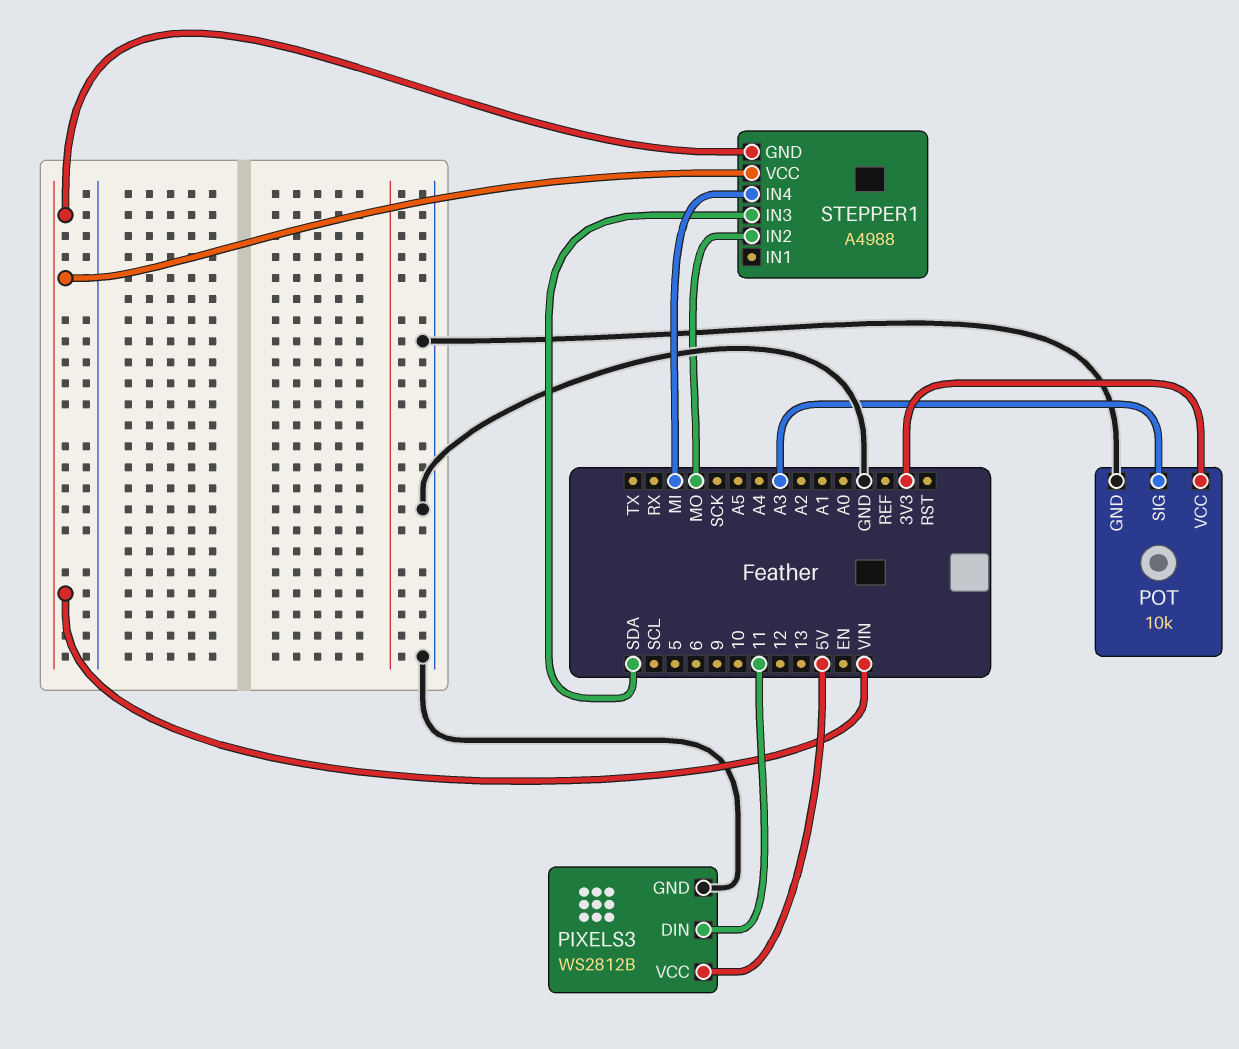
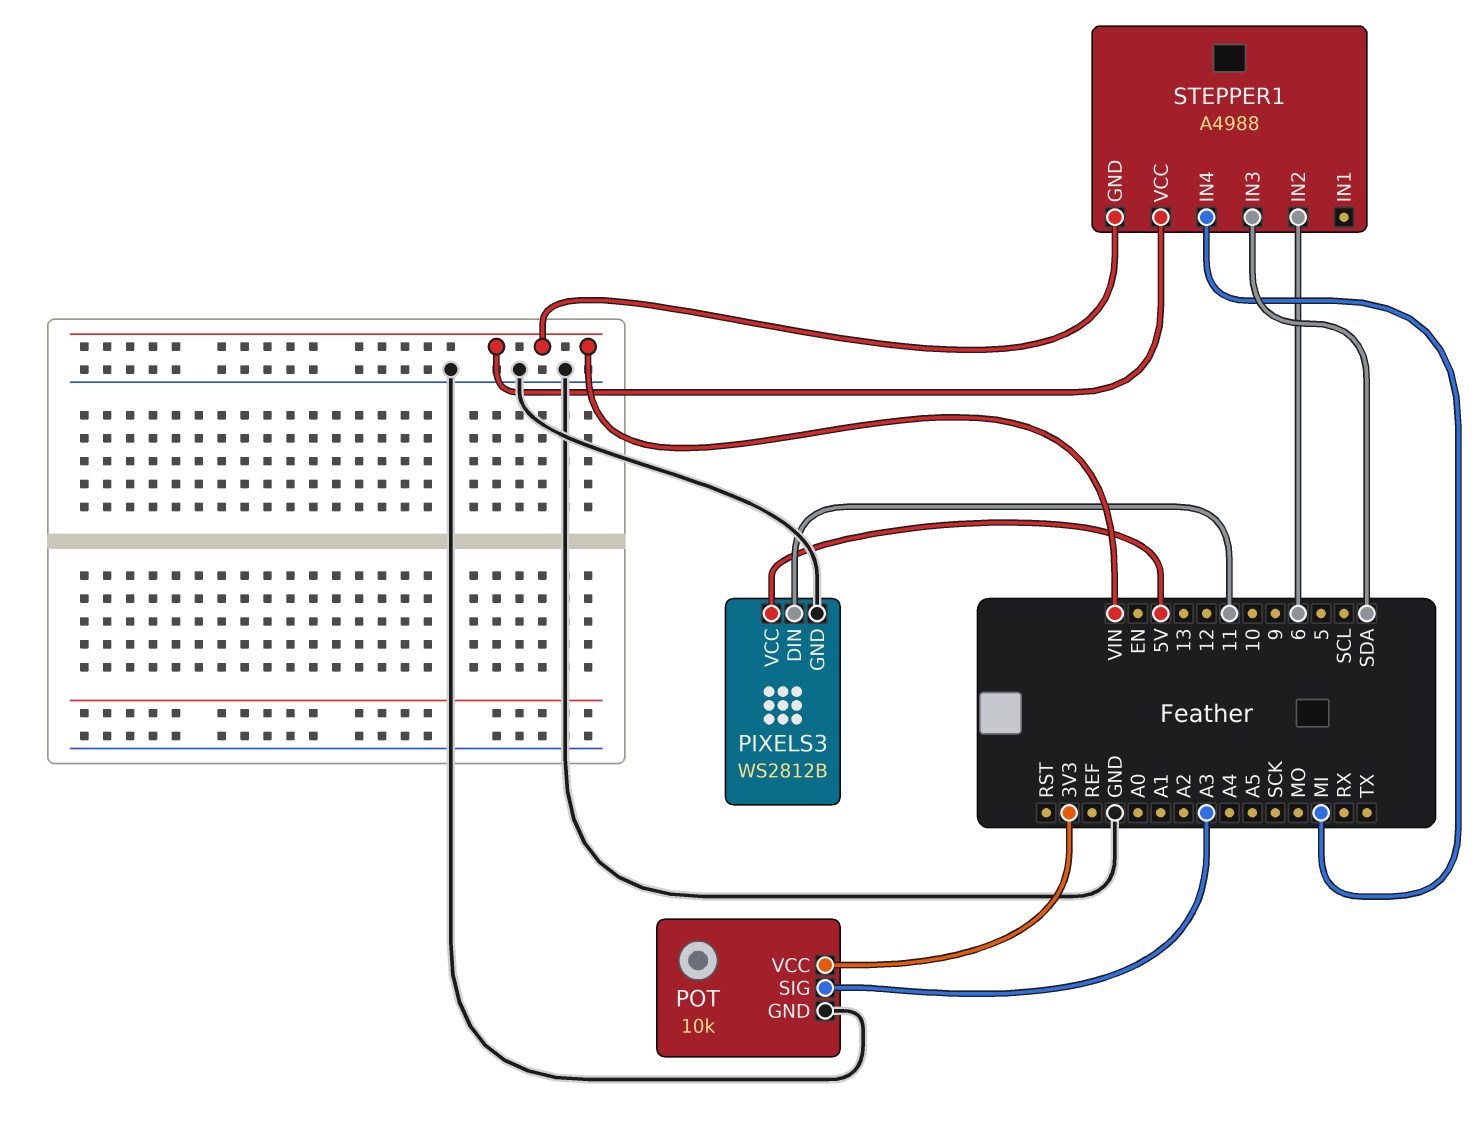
STEPPER1 pin IN2: MO -> 6

